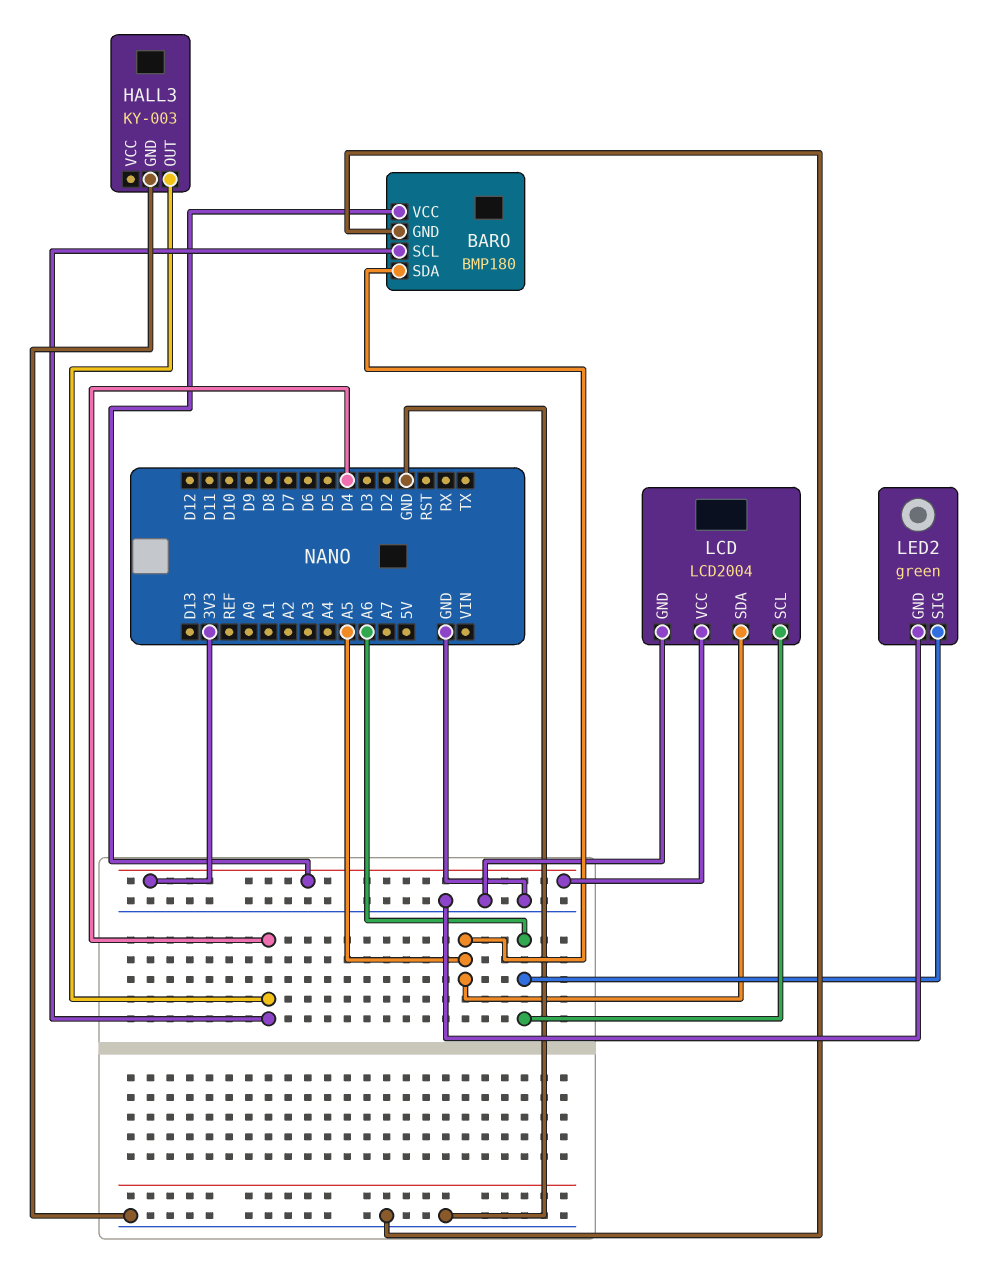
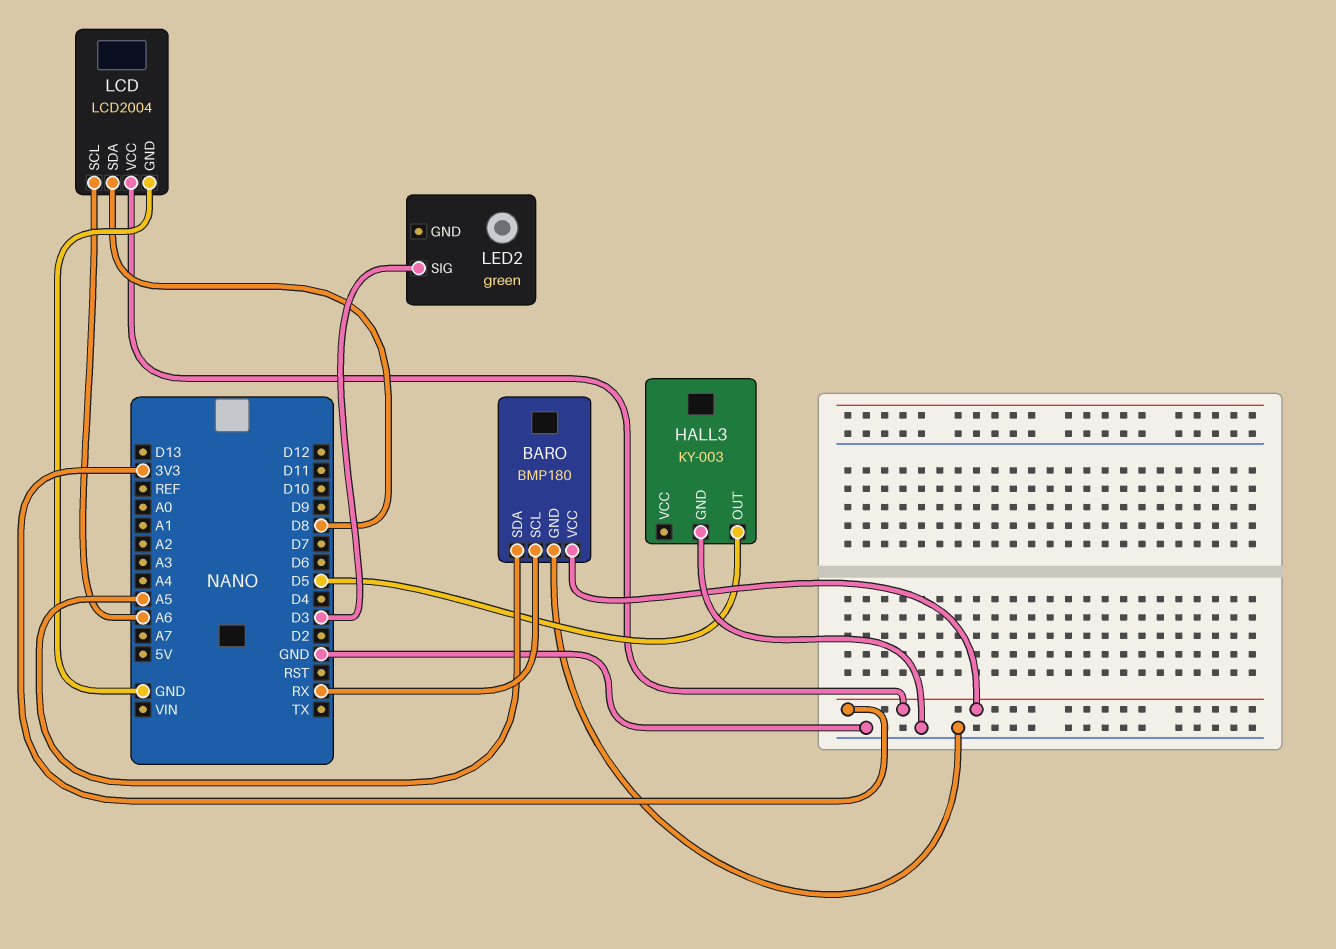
BARO pin SCL: D4 -> RX
HALL3 pin OUT: D4 -> D5
LCD pin SDA: A5 -> D8
LED2 pin GND: GND -> none
LED2 pin SIG: A6 -> D3

